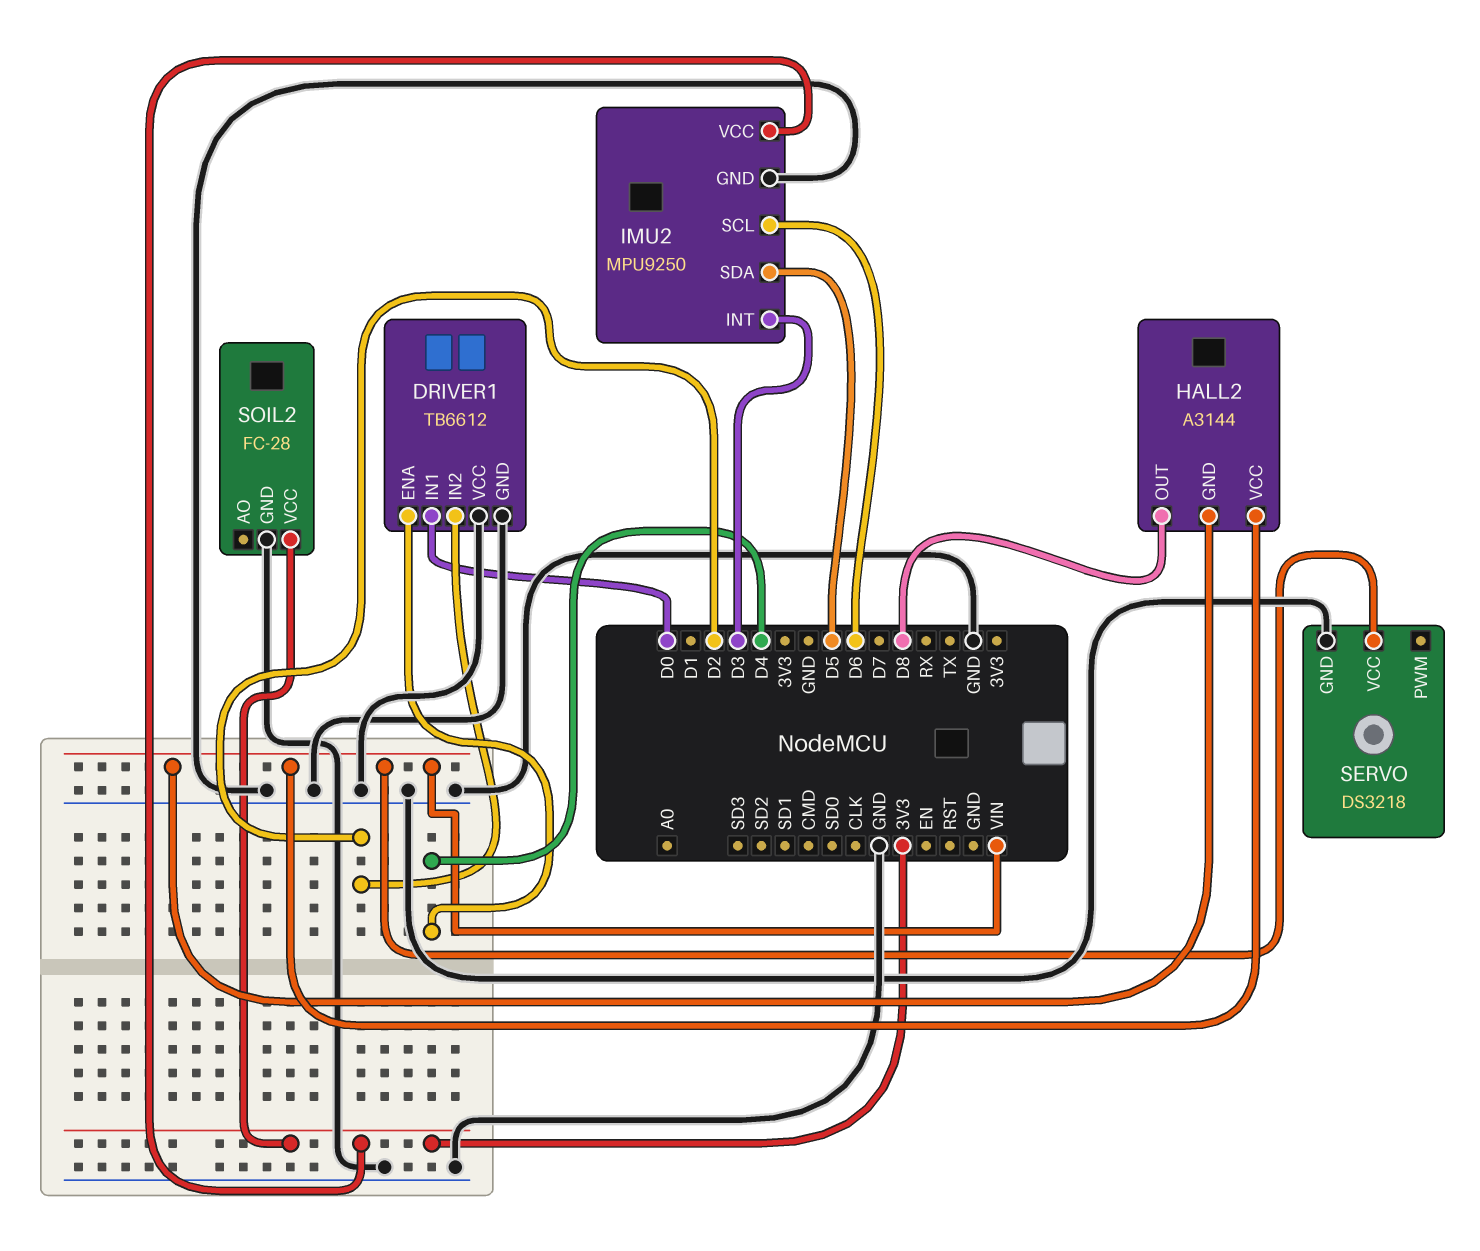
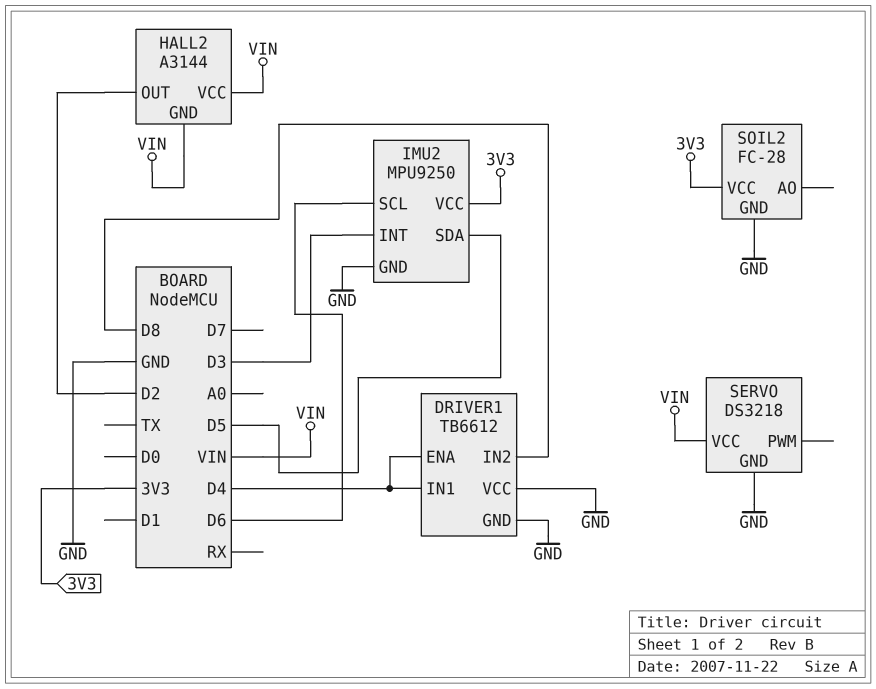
DRIVER1 pin IN1: D0 -> D4
DRIVER1 pin IN2: D2 -> D8
HALL2 pin OUT: D8 -> D2

